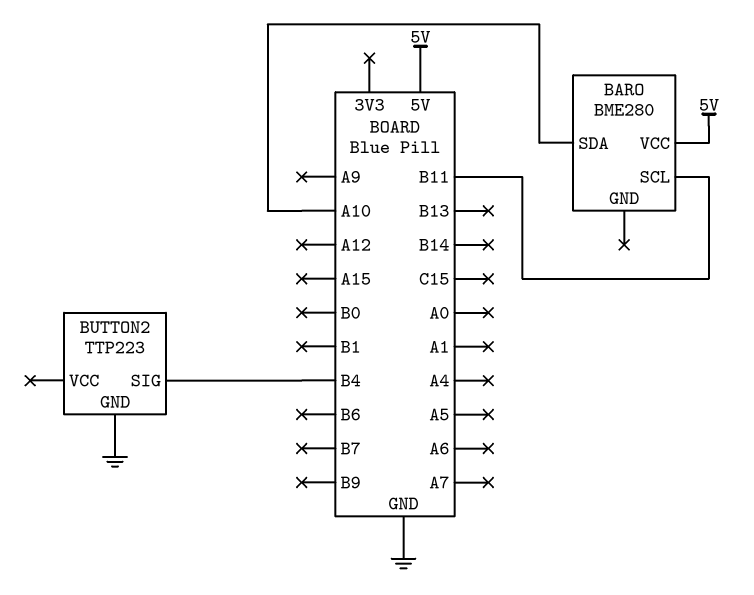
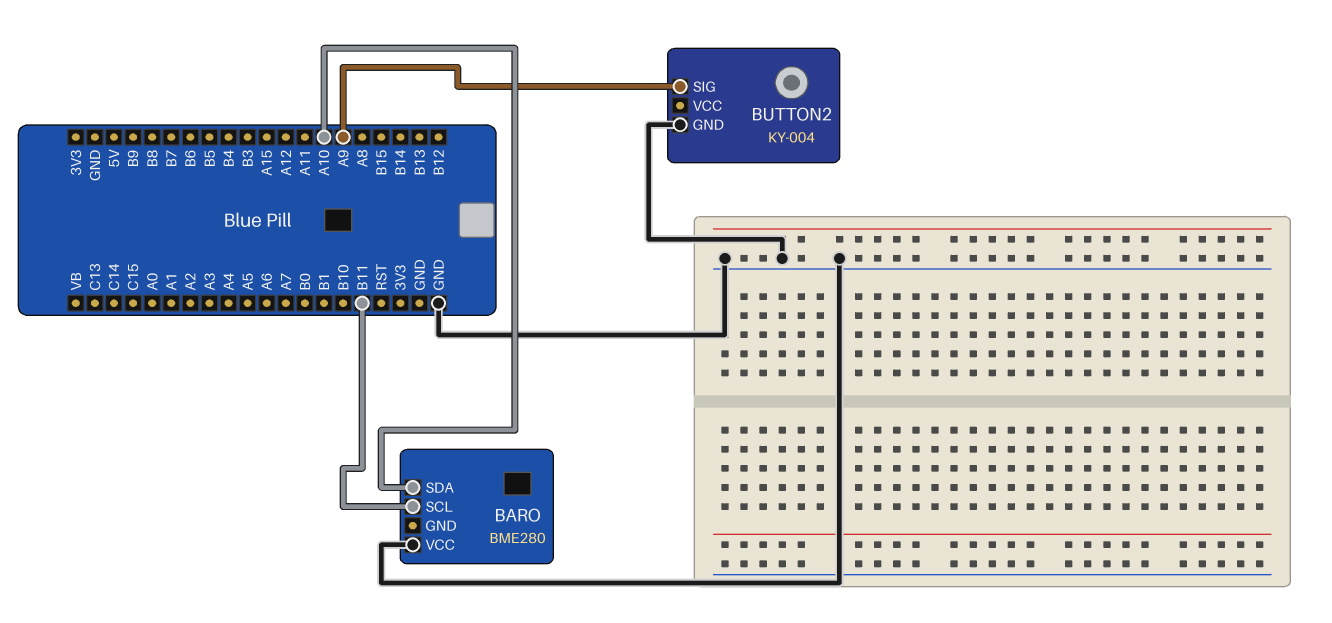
BARO pin VCC: 5V -> GND
BUTTON2: TTP223 -> KY-004
BUTTON2 pin SIG: B4 -> A9

